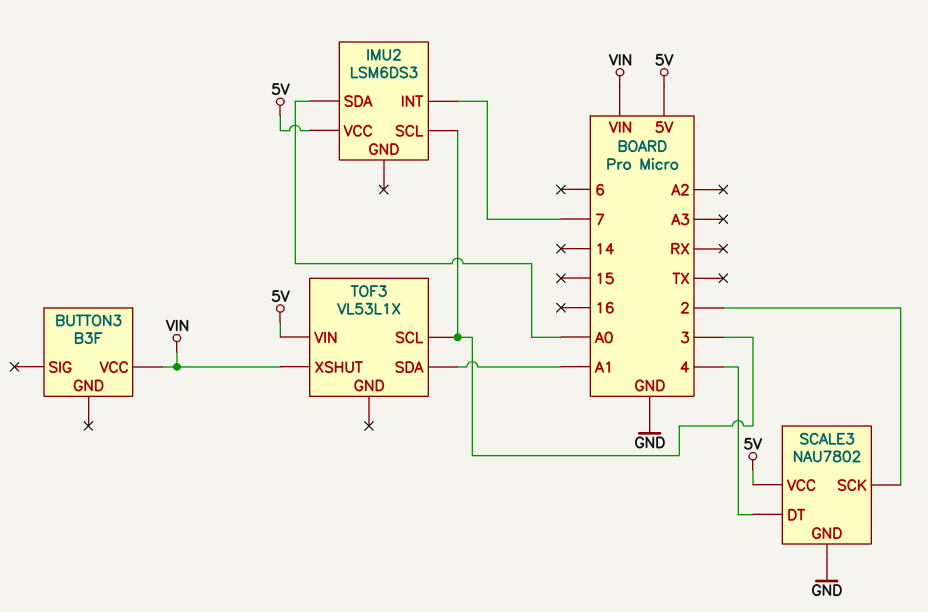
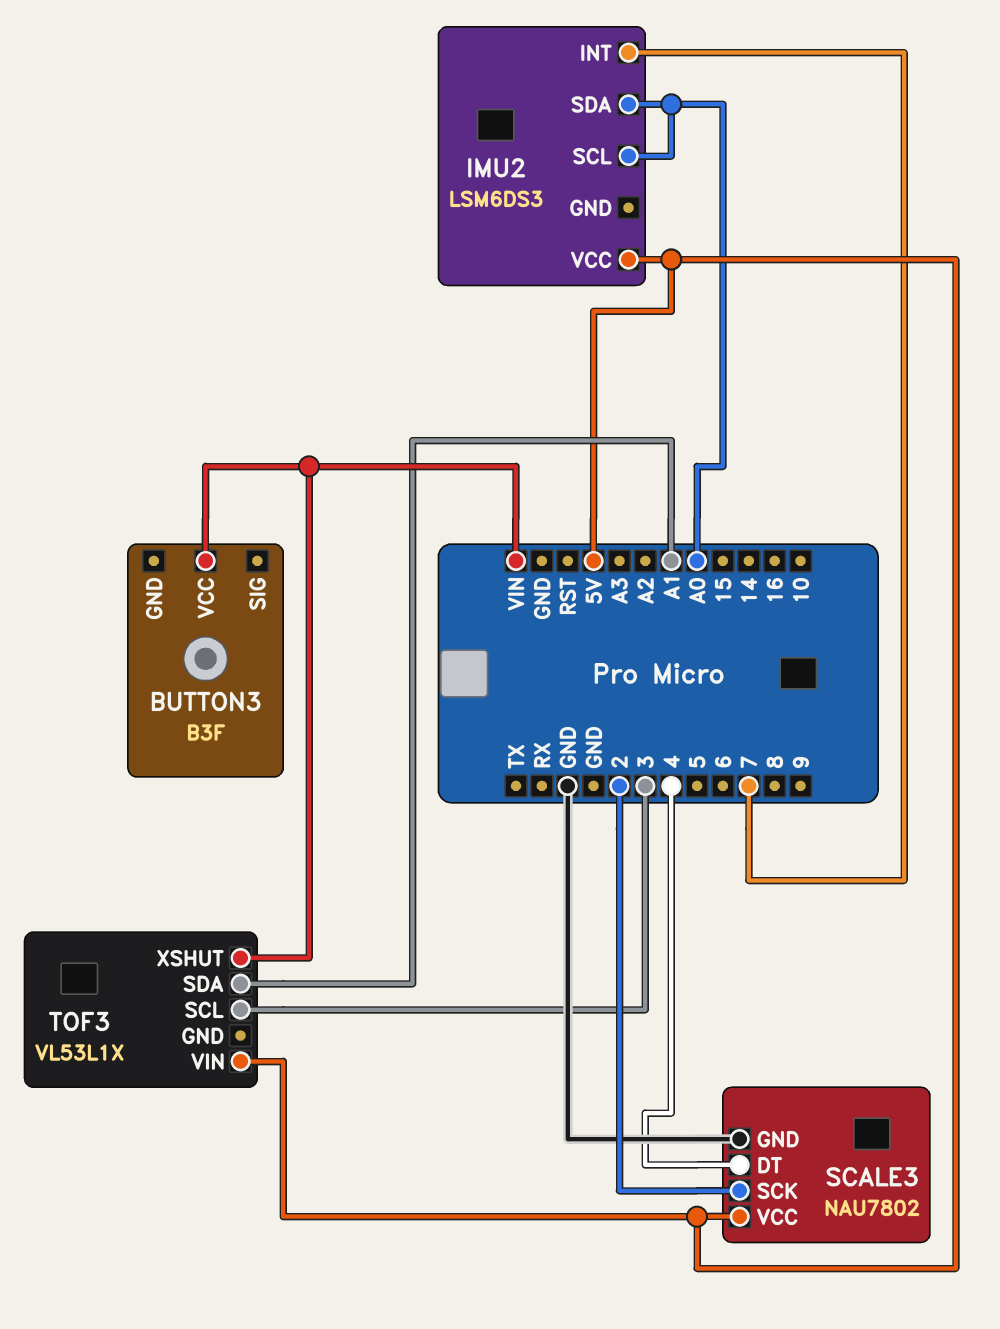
IMU2 pin SCL: 3 -> A0

